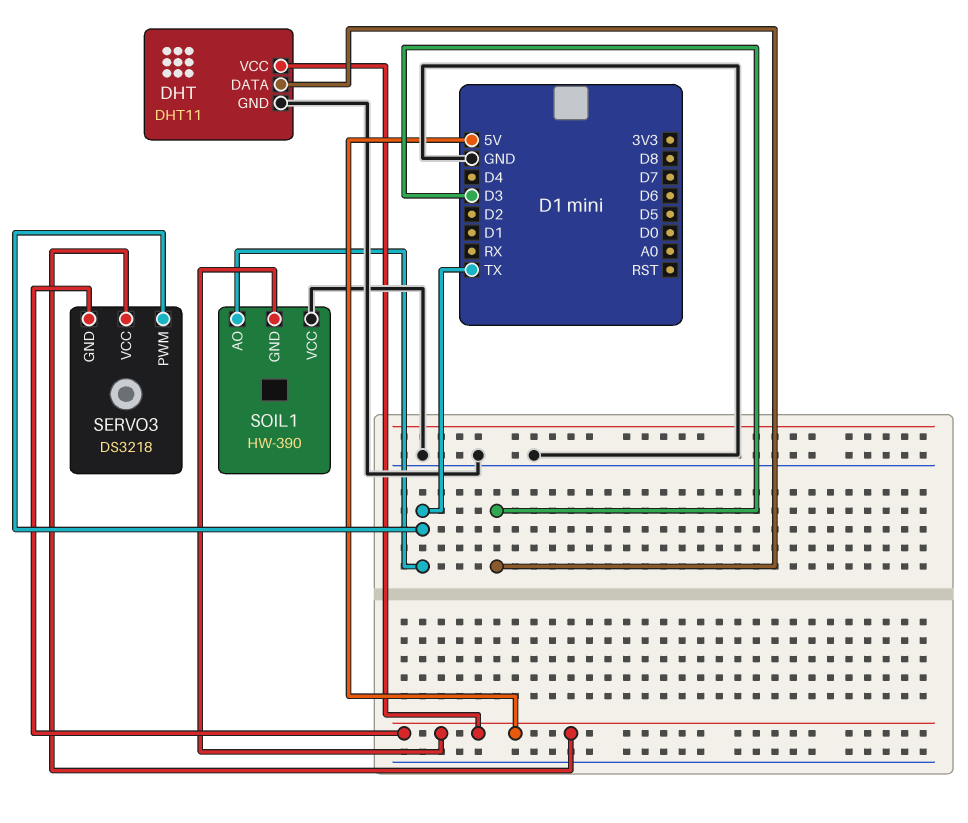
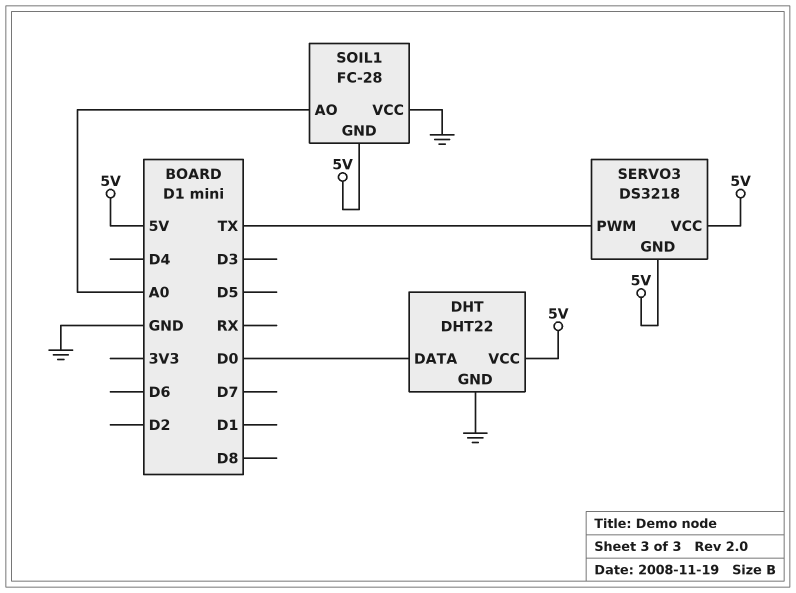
DHT: DHT11 -> DHT22
DHT pin DATA: D3 -> D0
SOIL1: HW-390 -> FC-28
SOIL1 pin AO: TX -> A0

